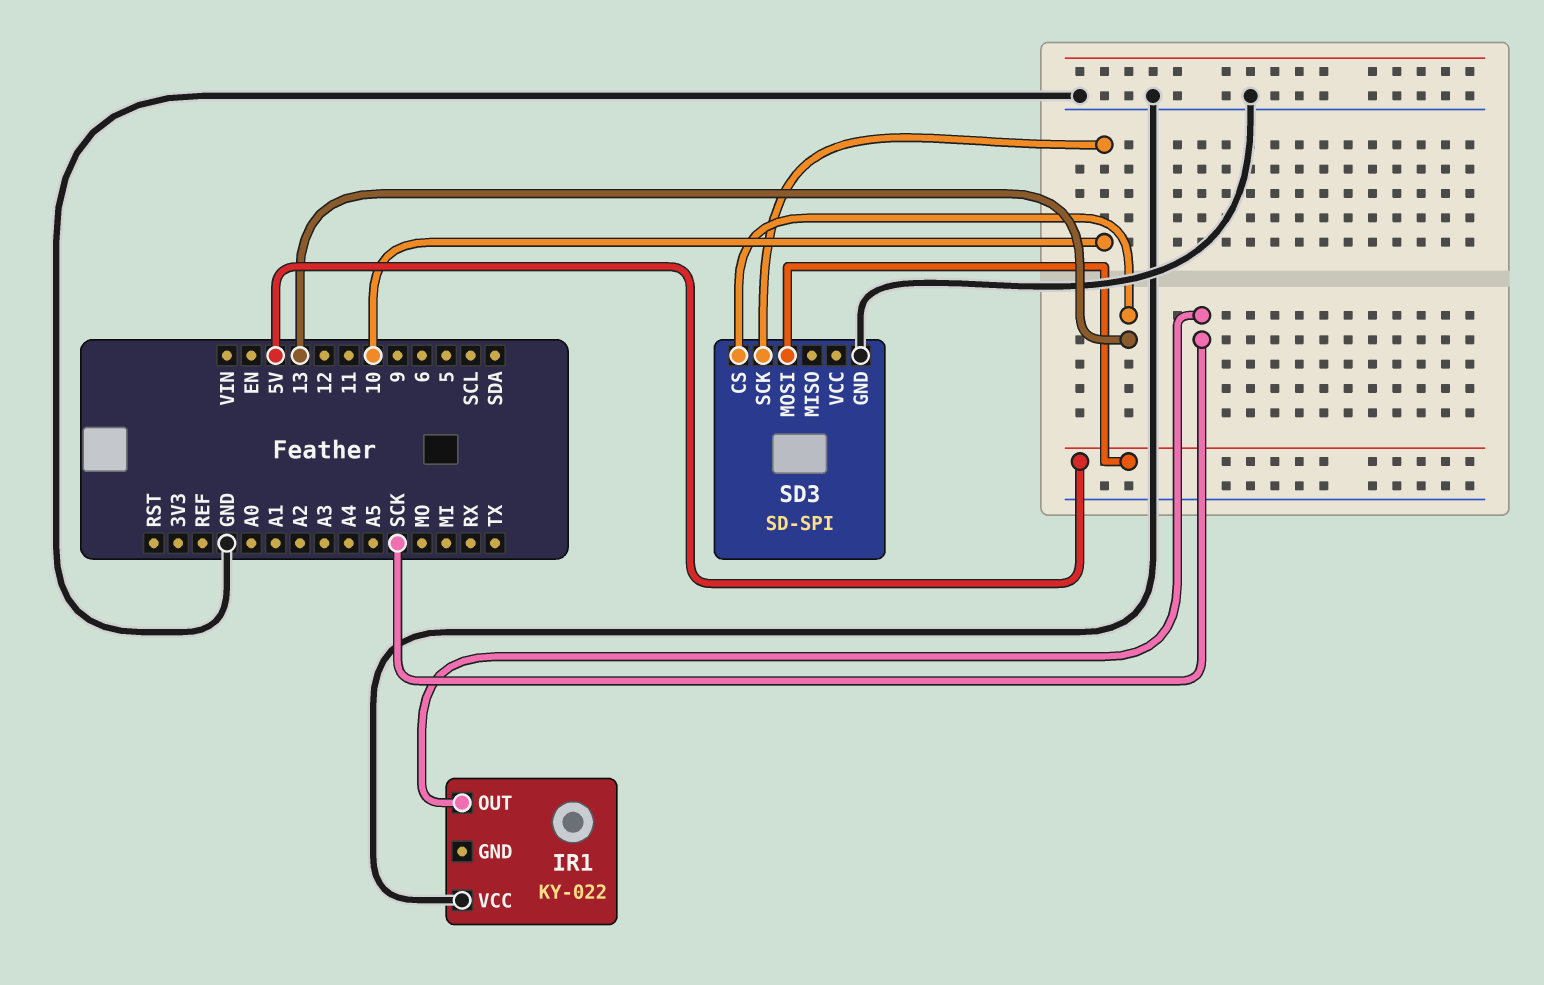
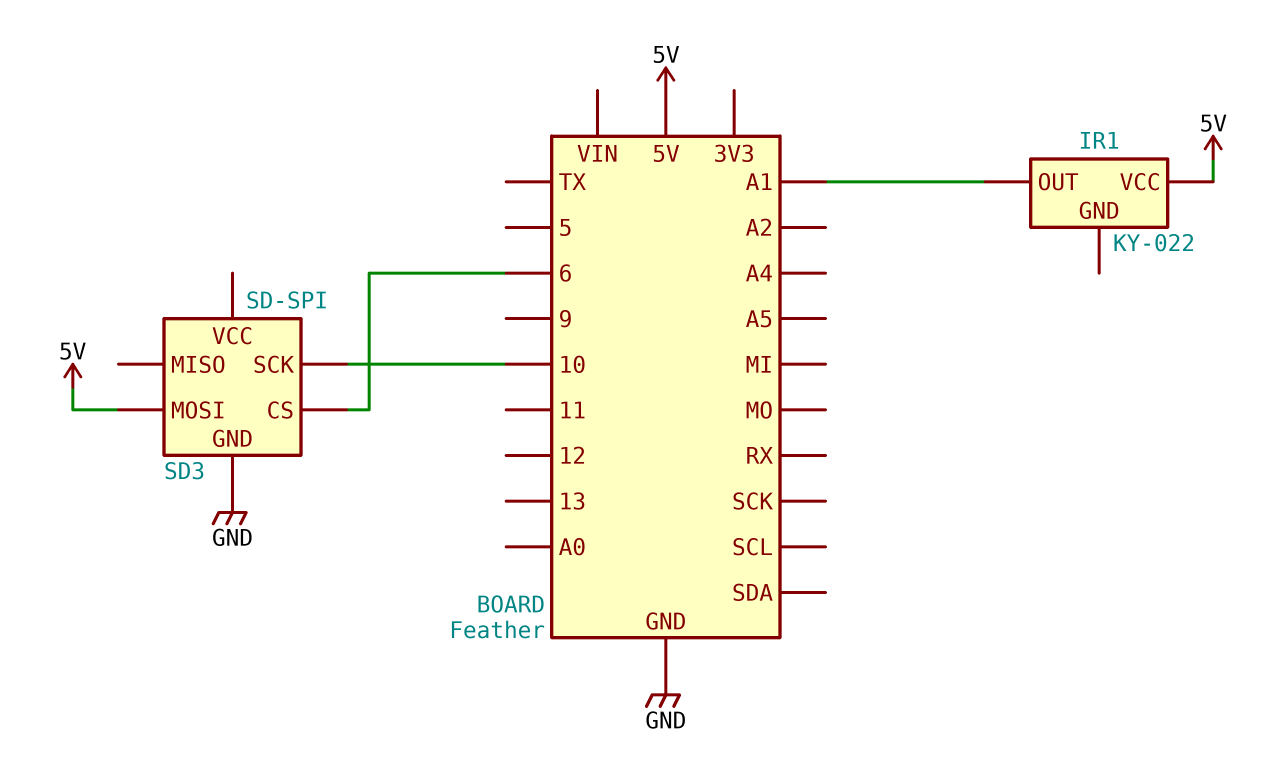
IR1 pin OUT: SCK -> A1
IR1 pin VCC: GND -> 5V
SD3 pin CS: 13 -> 6

